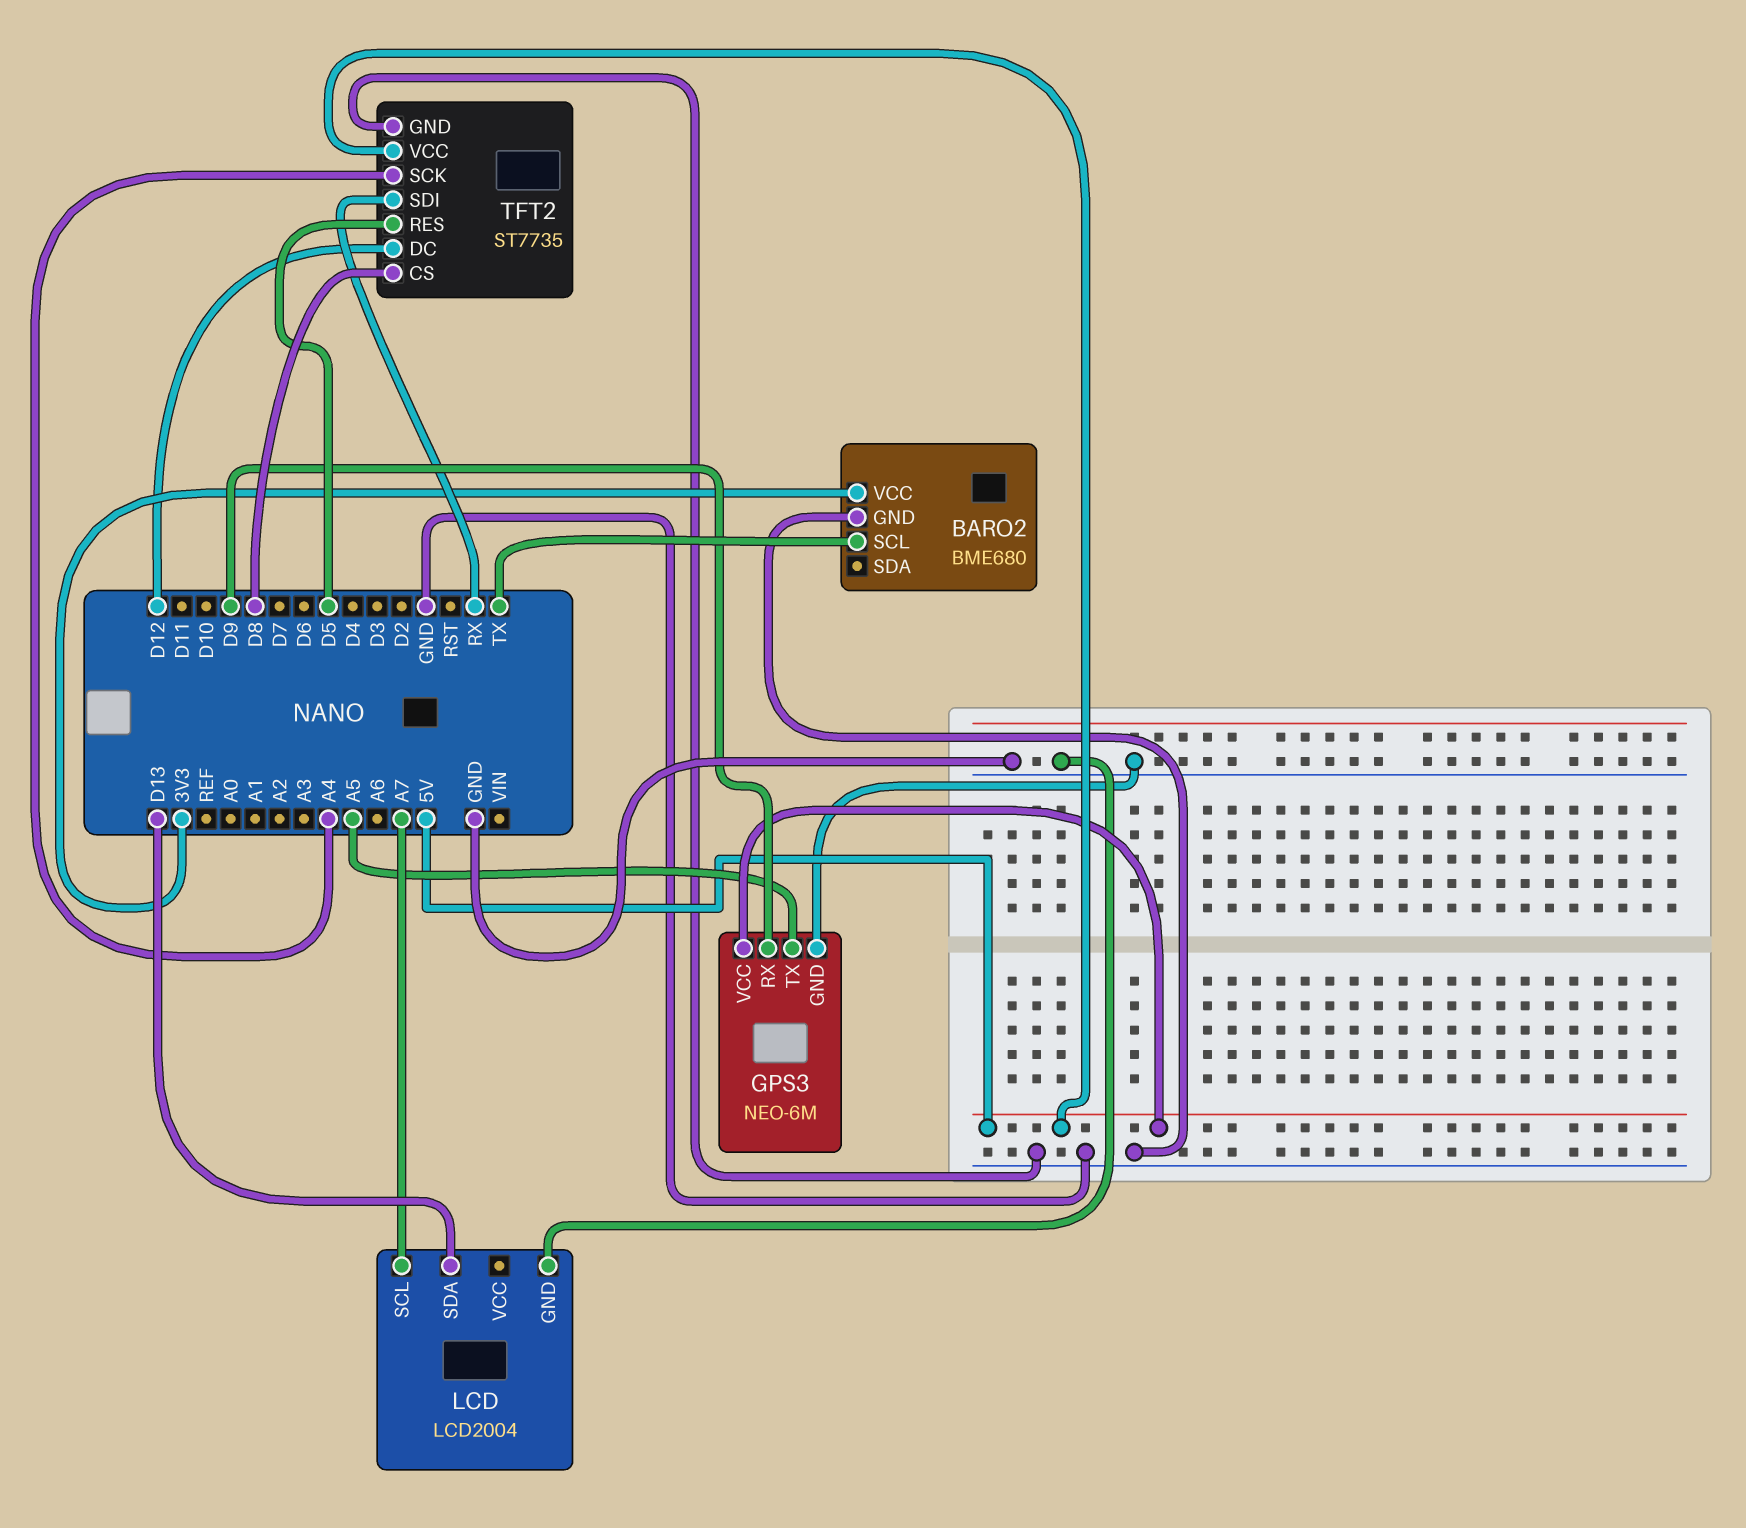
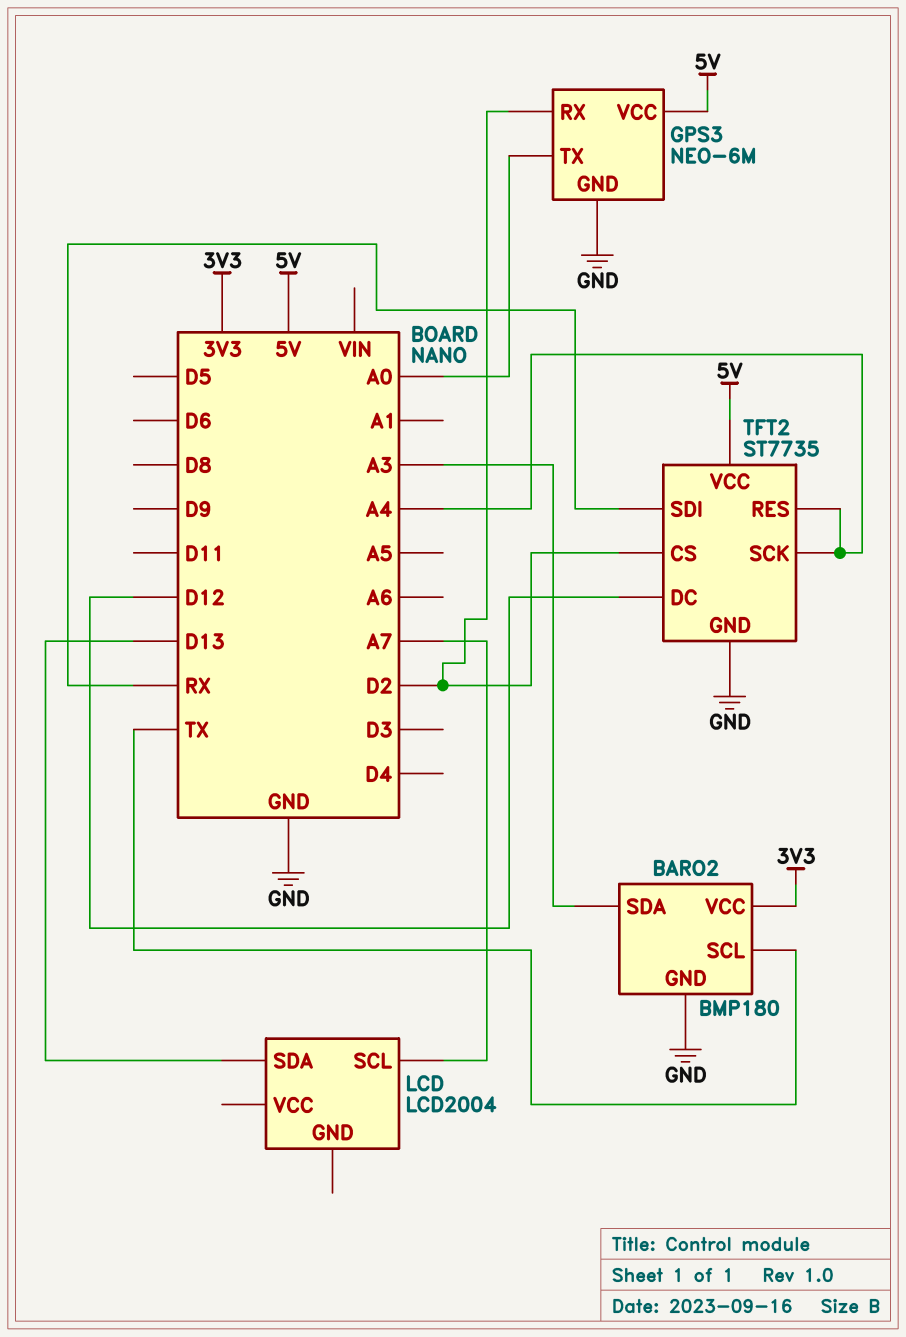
BARO2: BME680 -> BMP180
BARO2 pin SDA: none -> A3
GPS3 pin RX: D9 -> D2
GPS3 pin TX: A5 -> A0
LCD pin GND: GND -> none
TFT2 pin CS: D8 -> D2
TFT2 pin RES: D5 -> A4

